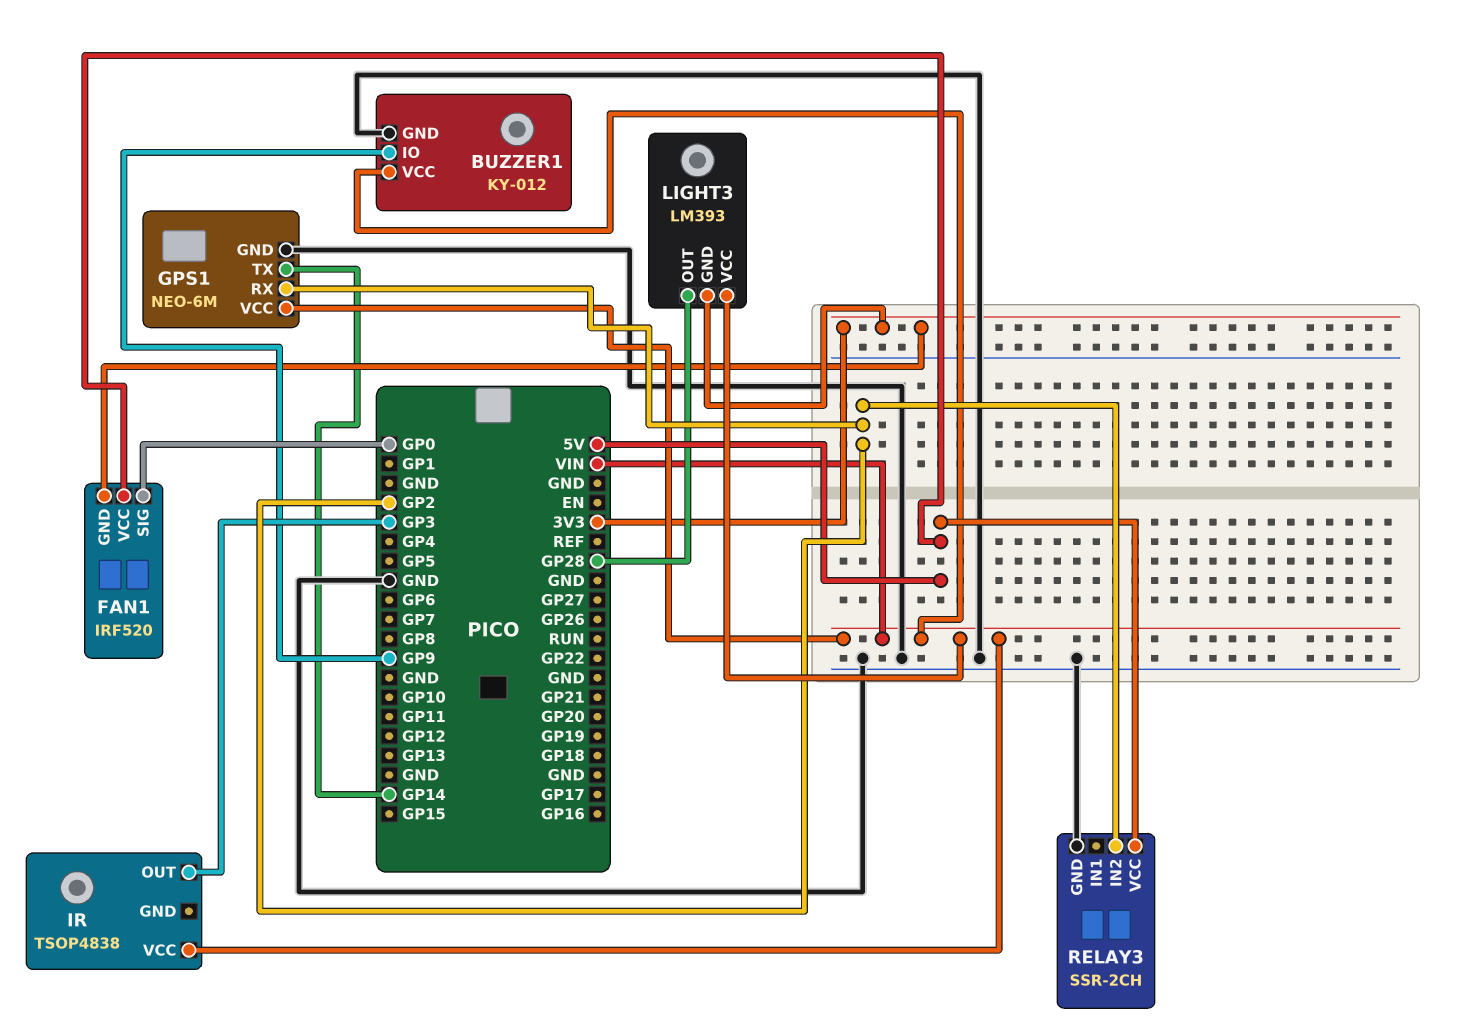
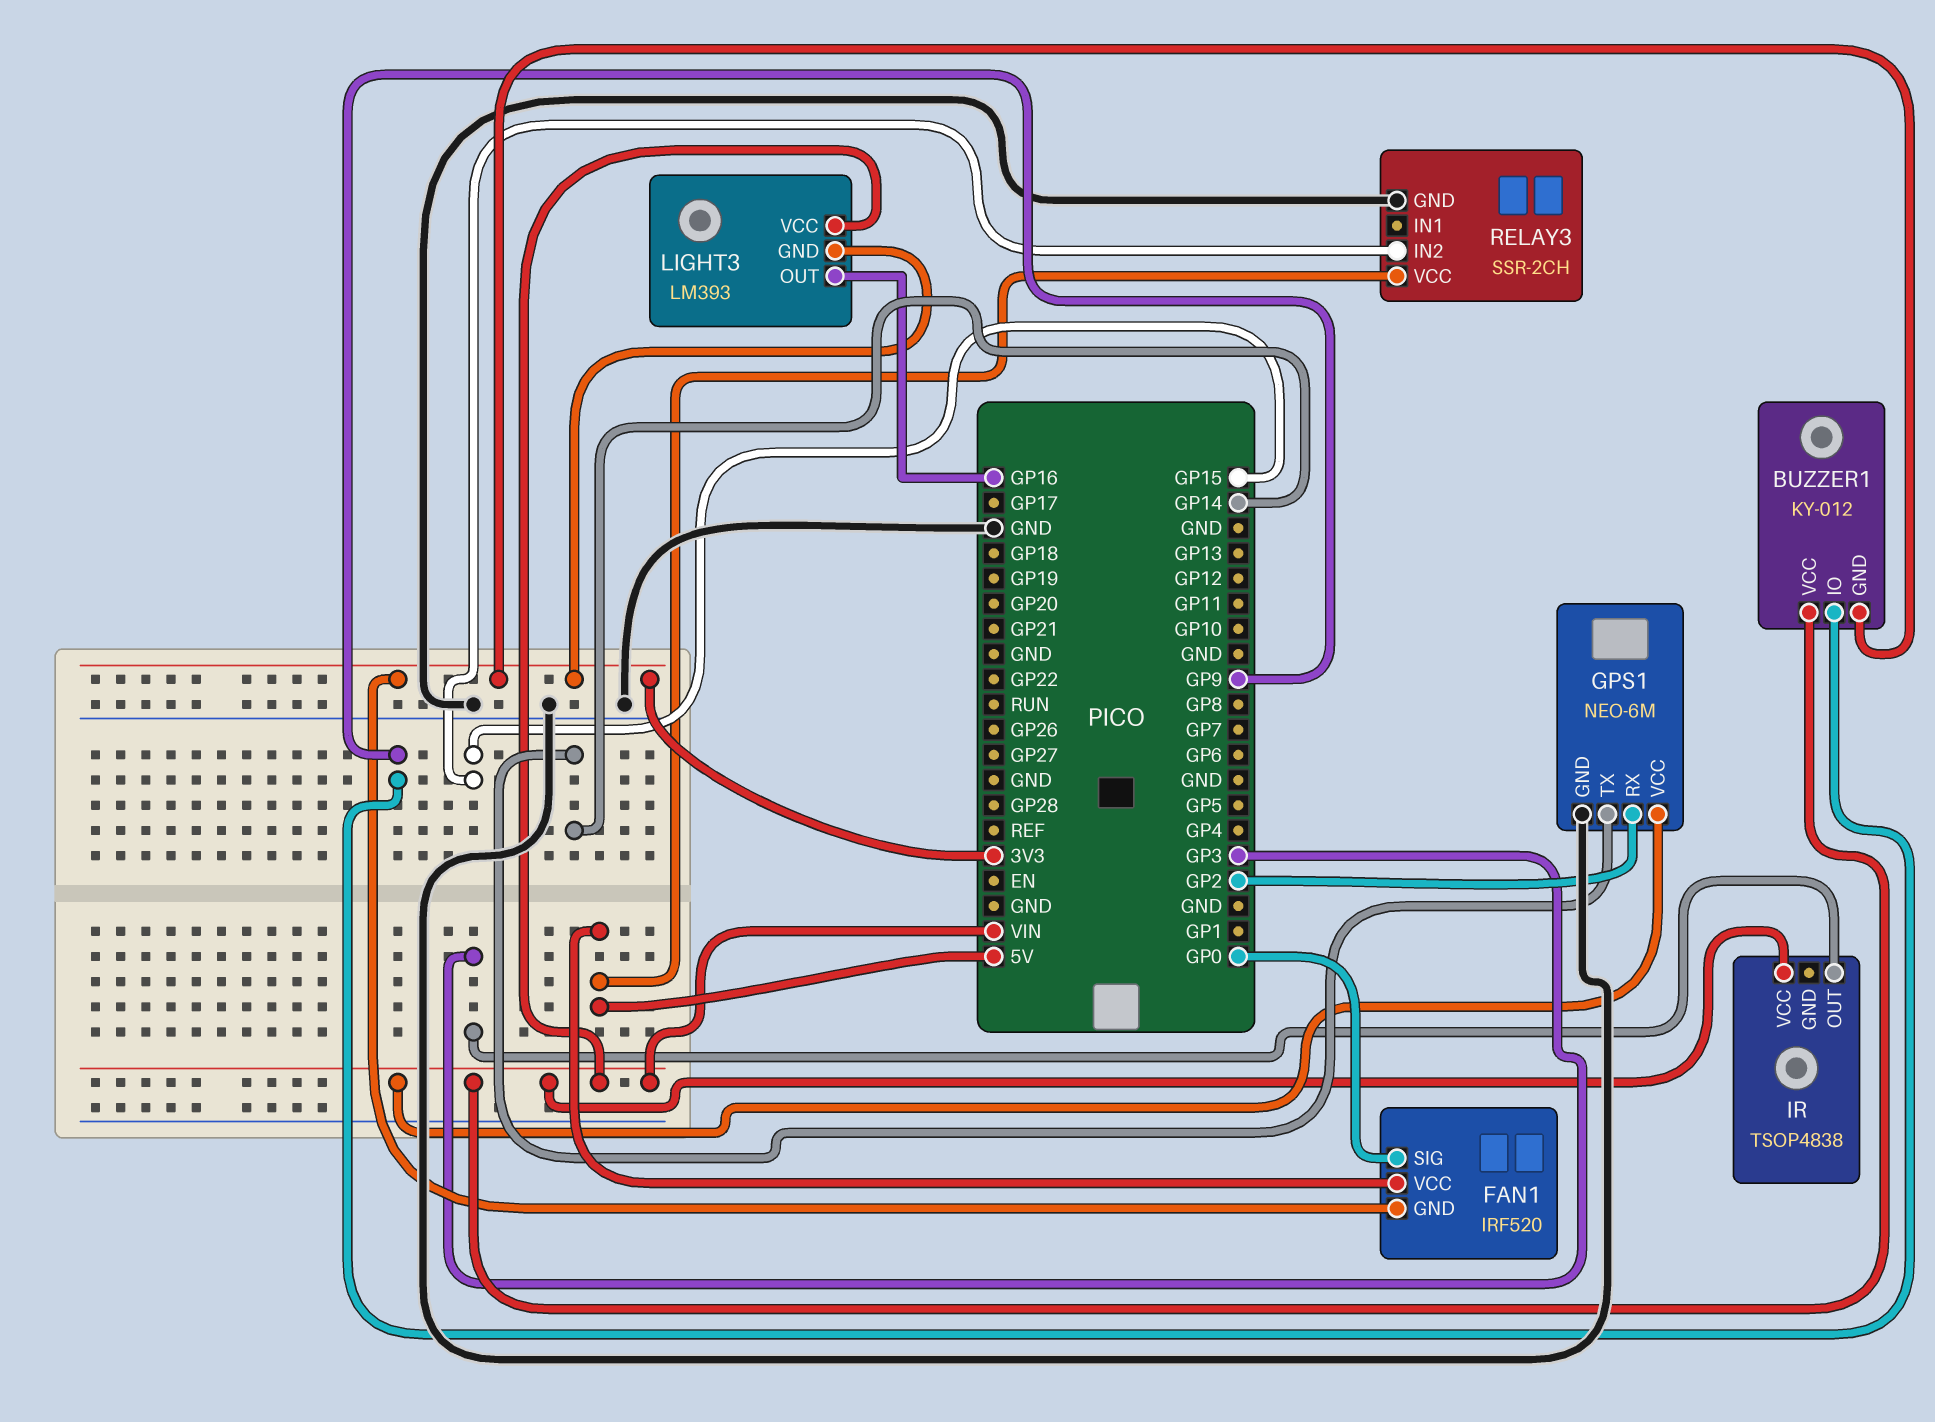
BUZZER1 pin GND: GND -> 3V3
LIGHT3 pin OUT: GP28 -> GP16
RELAY3 pin IN2: GP2 -> GP15

